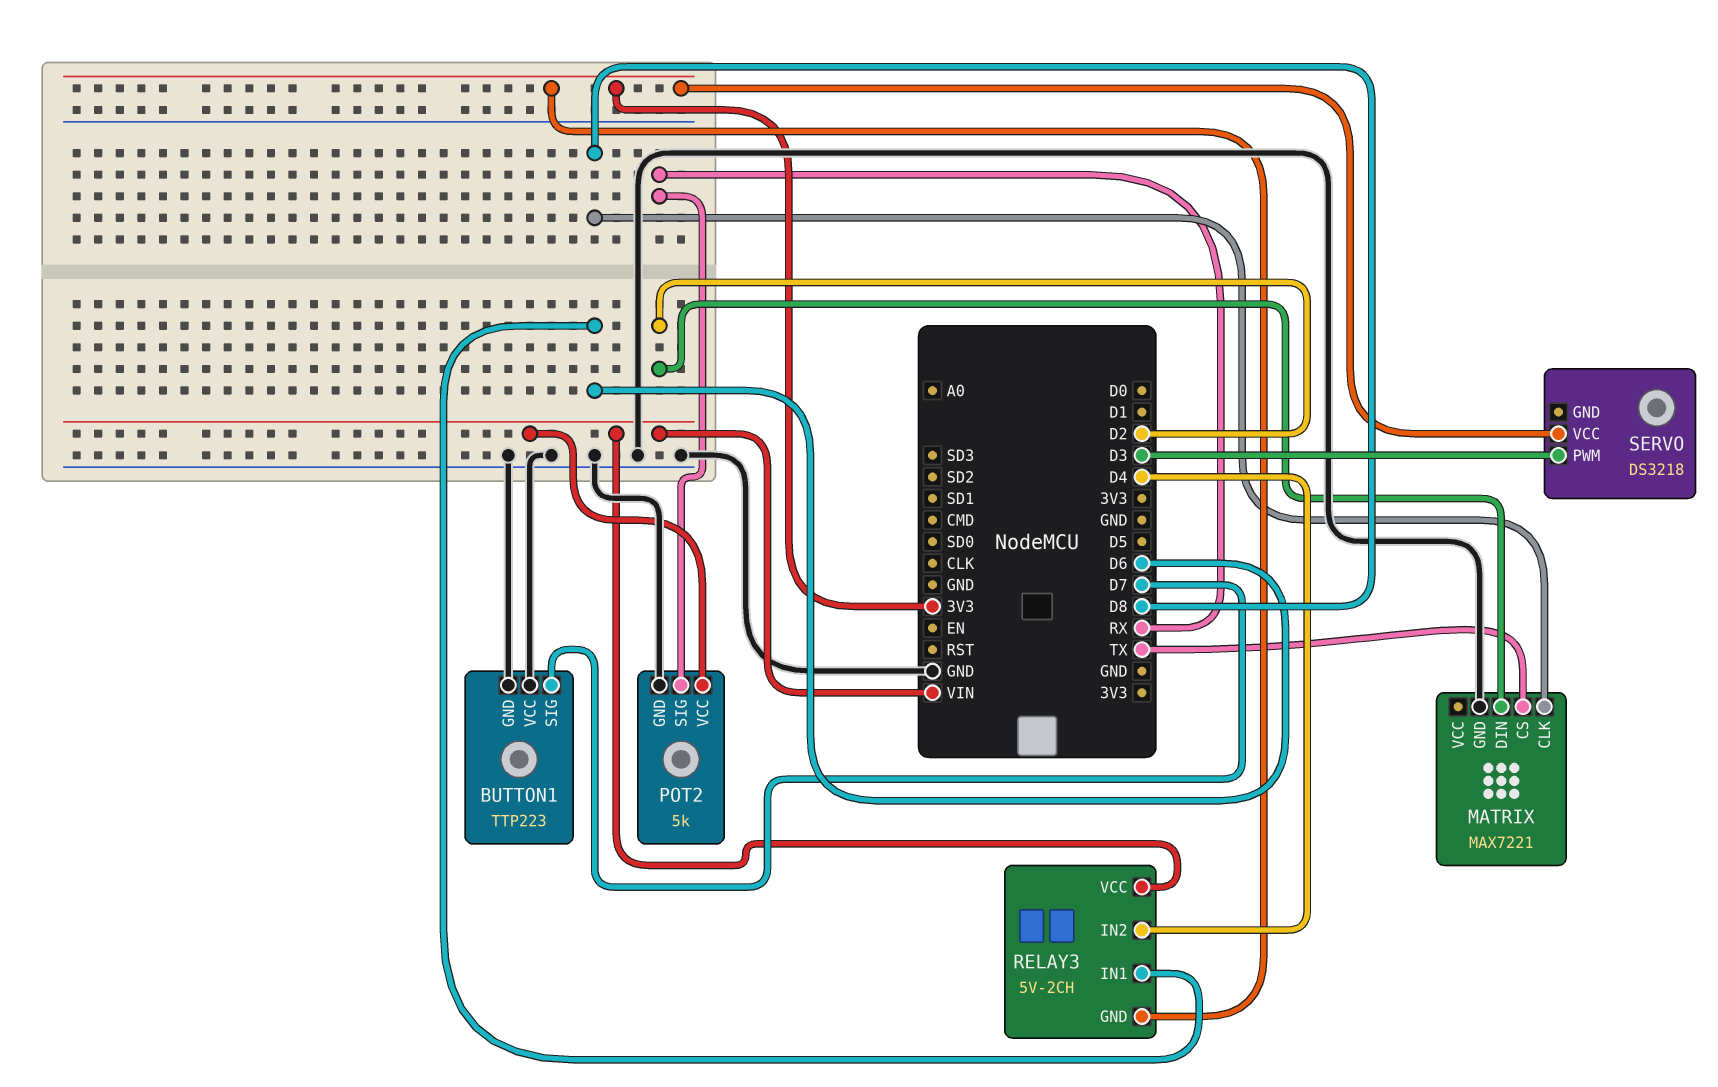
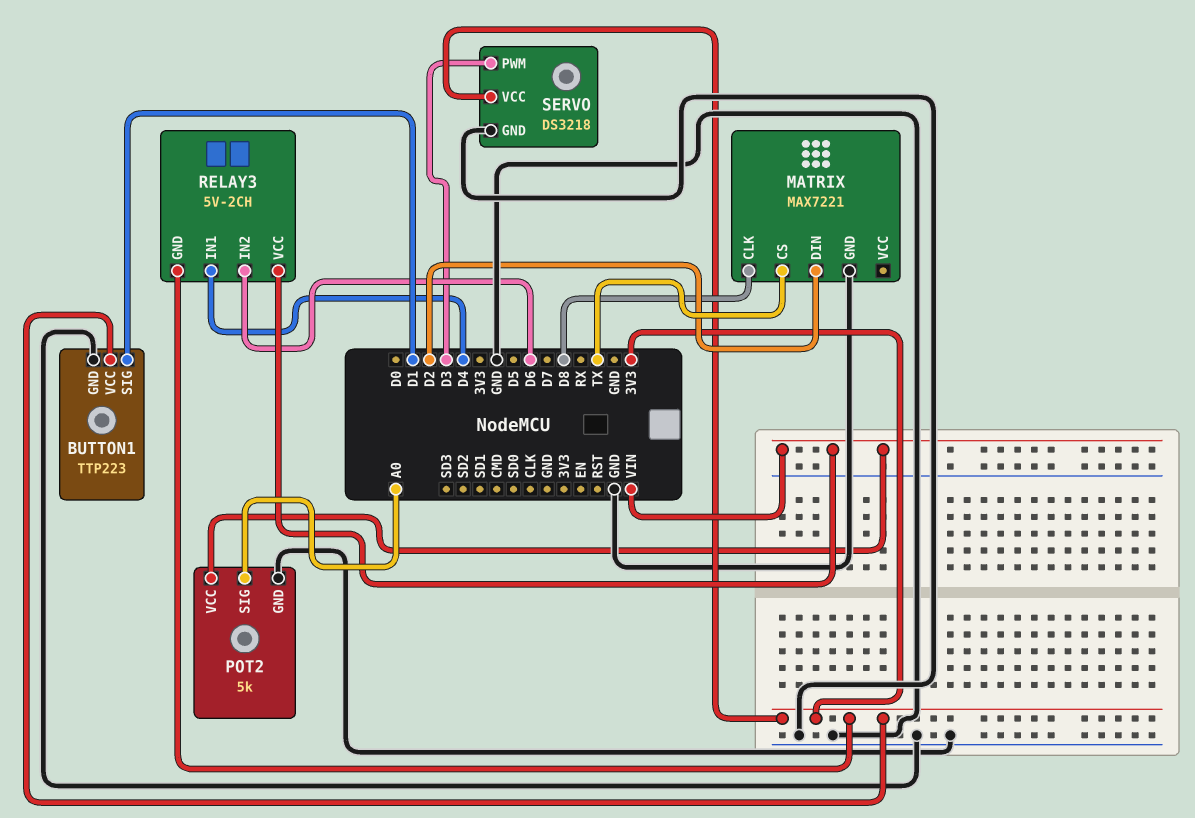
BUTTON1 pin SIG: D7 -> D1
BUTTON1 pin VCC: GND -> 3V3
POT2 pin SIG: RX -> A0
RELAY3 pin IN1: D6 -> D4
RELAY3 pin IN2: D4 -> D6
SERVO pin GND: none -> GND

